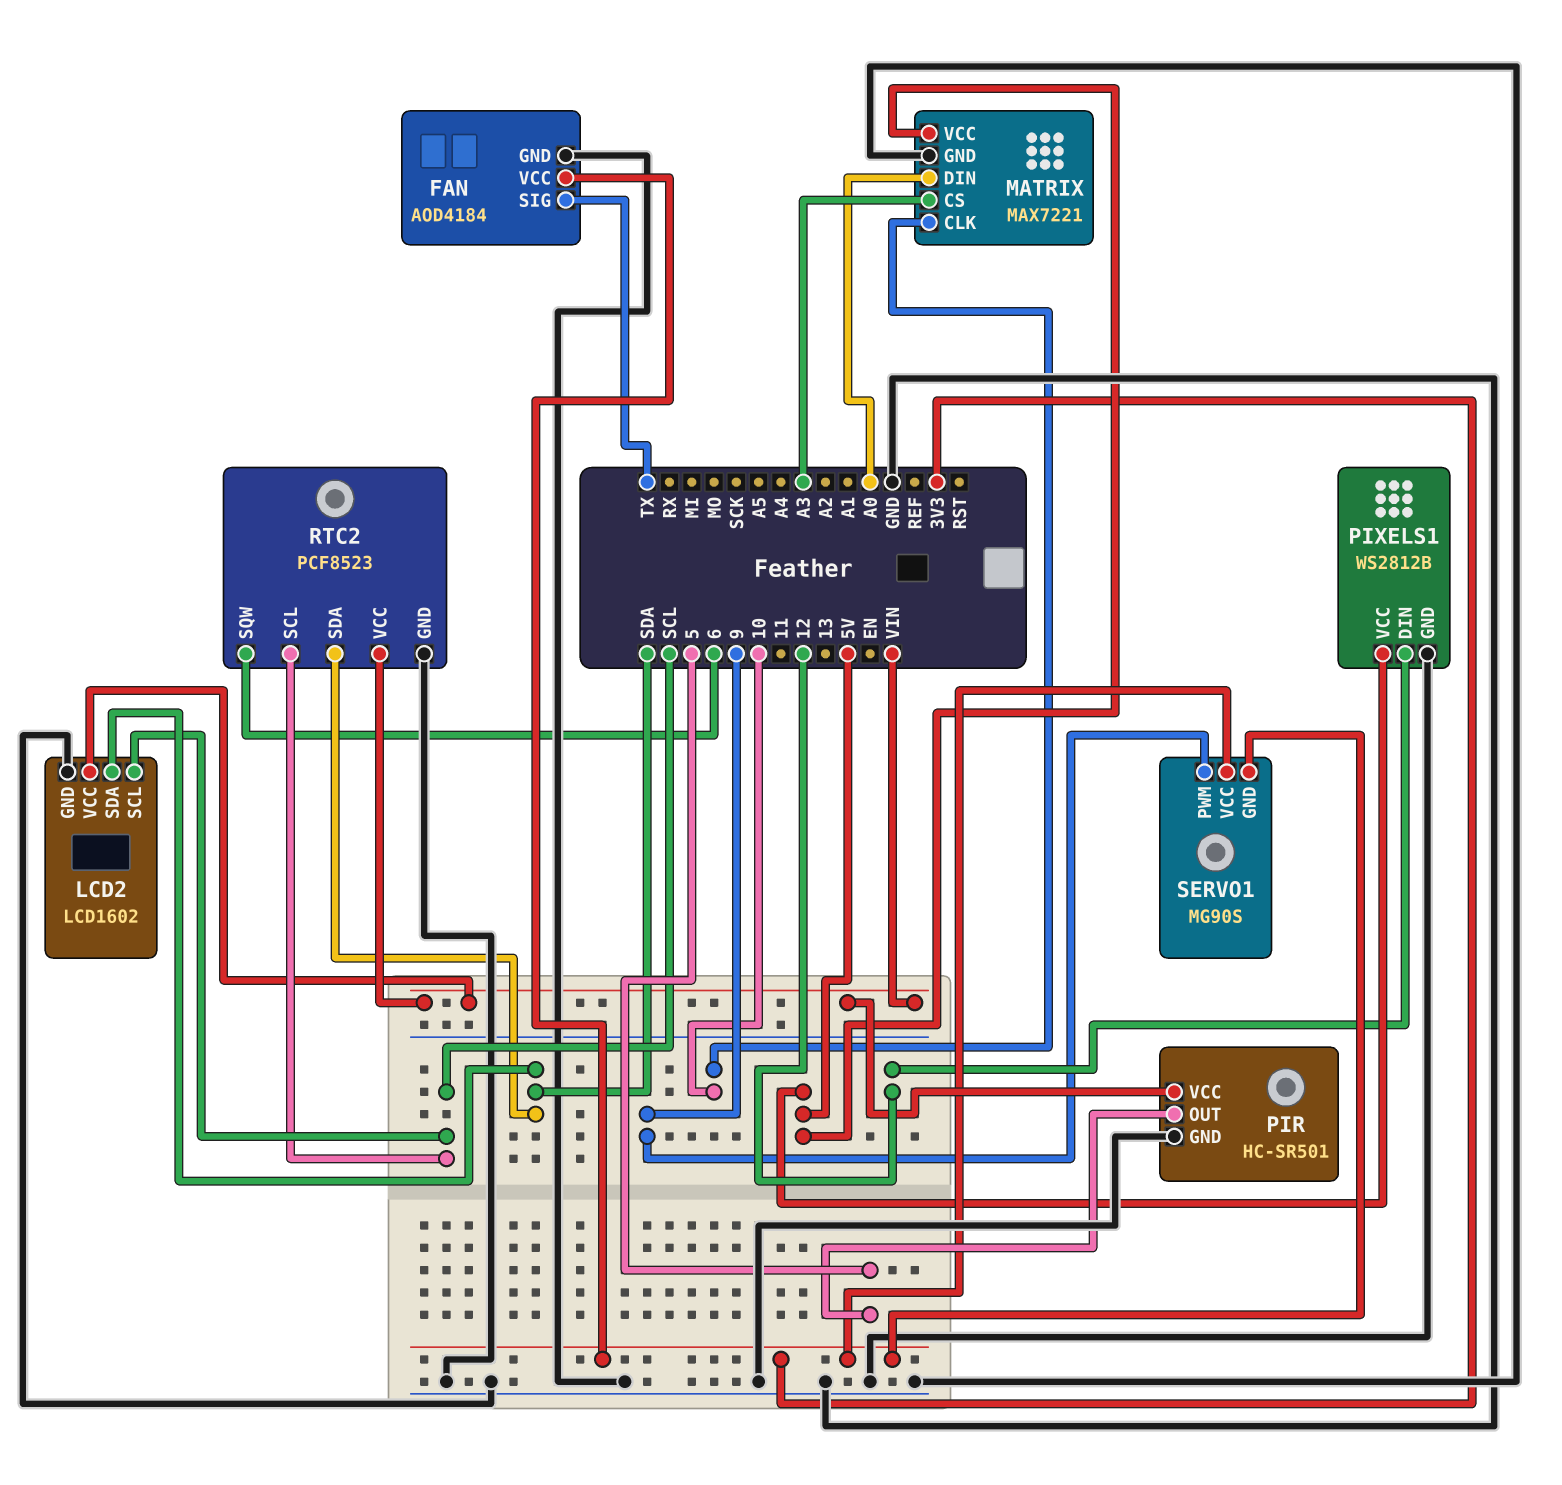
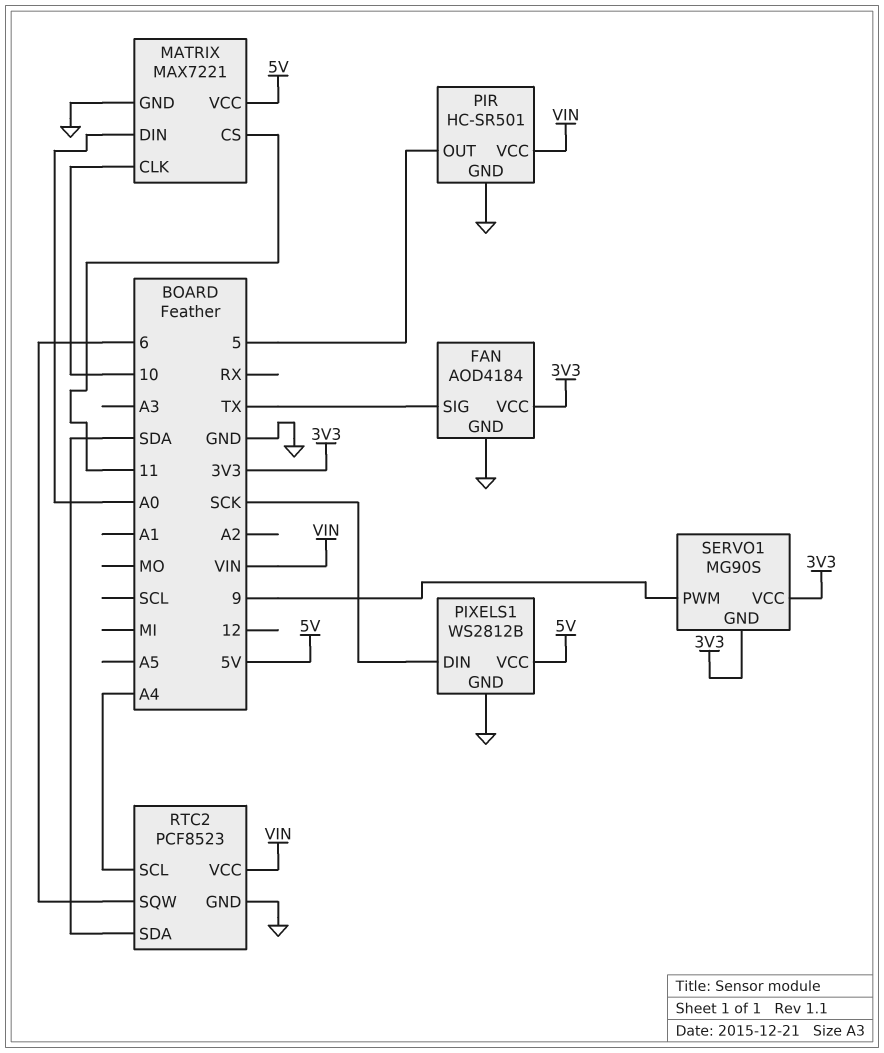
LCD2: LCD1602 -> none
LCD2 pin GND: GND -> none
LCD2 pin SCL: SCL -> none
LCD2 pin SDA: SDA -> none
LCD2 pin VCC: VIN -> none
MATRIX pin CS: A3 -> 11
PIXELS1 pin DIN: 12 -> SCK
RTC2 pin SCL: SCL -> A4

